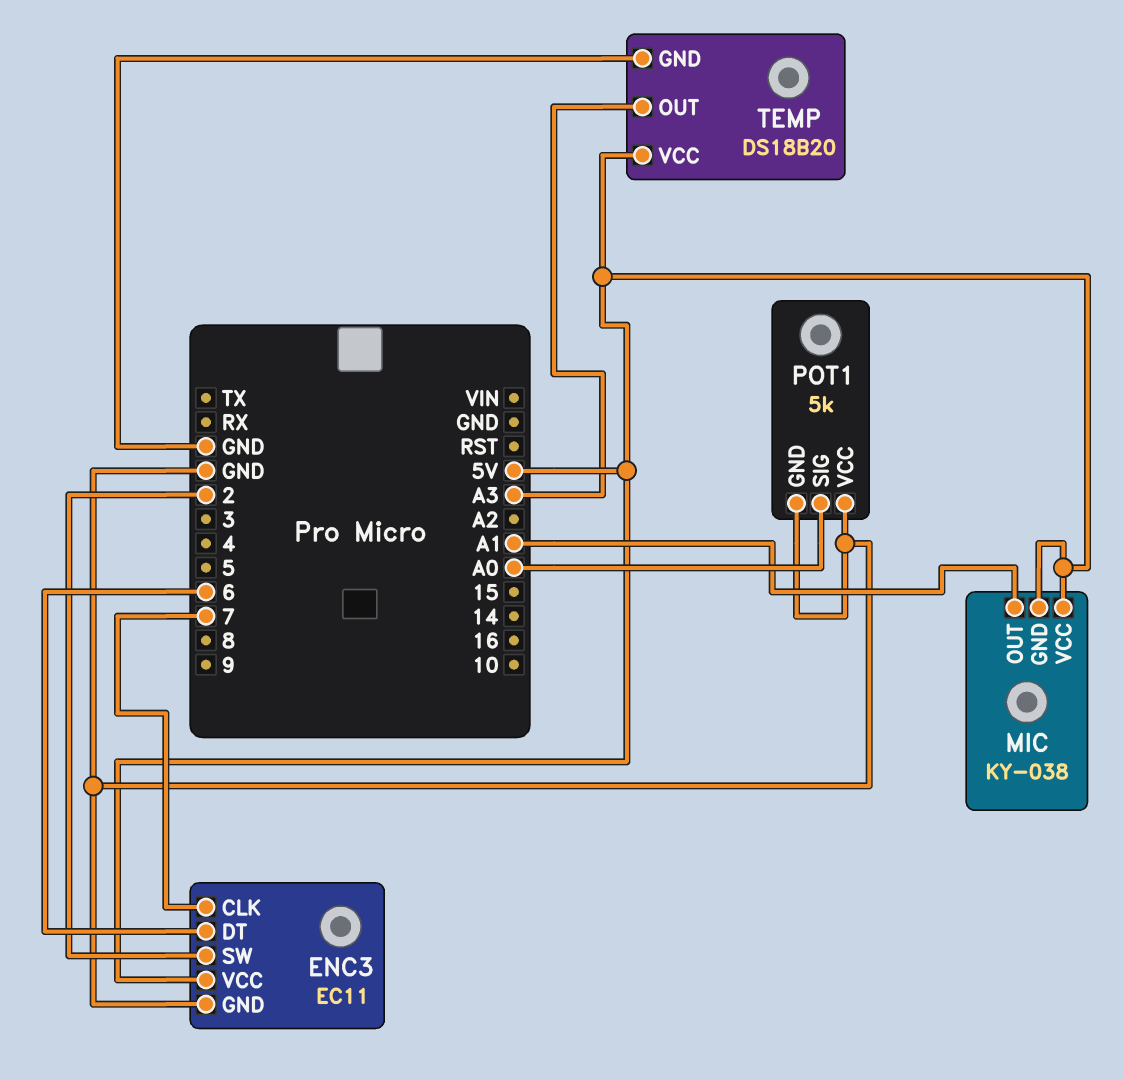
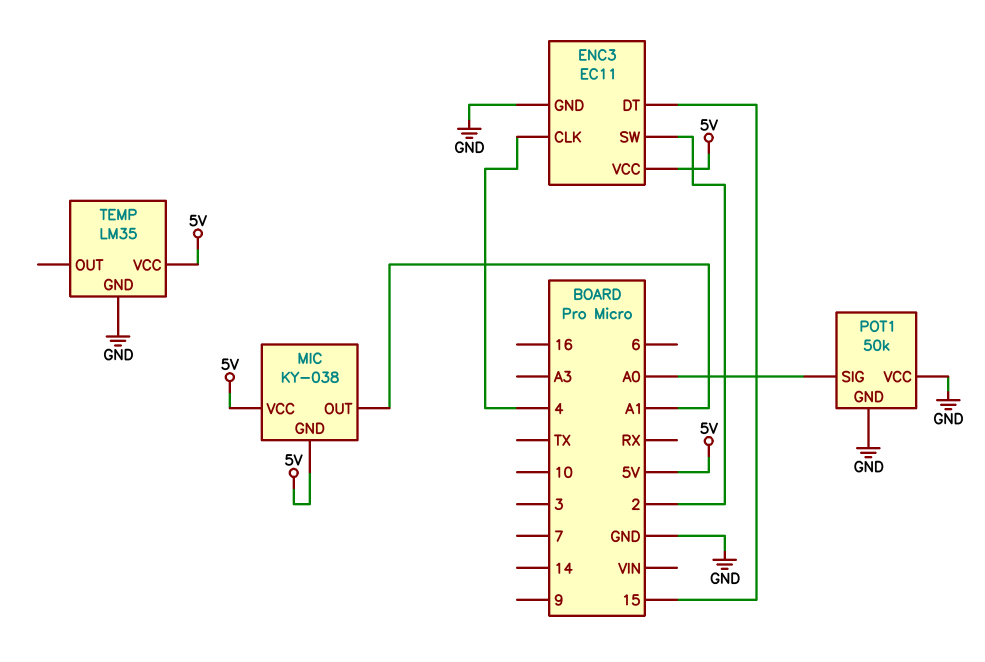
ENC3 pin CLK: 7 -> 4
ENC3 pin DT: 6 -> 15
POT1: 5k -> 50k
TEMP: DS18B20 -> LM35
TEMP pin OUT: A3 -> none

